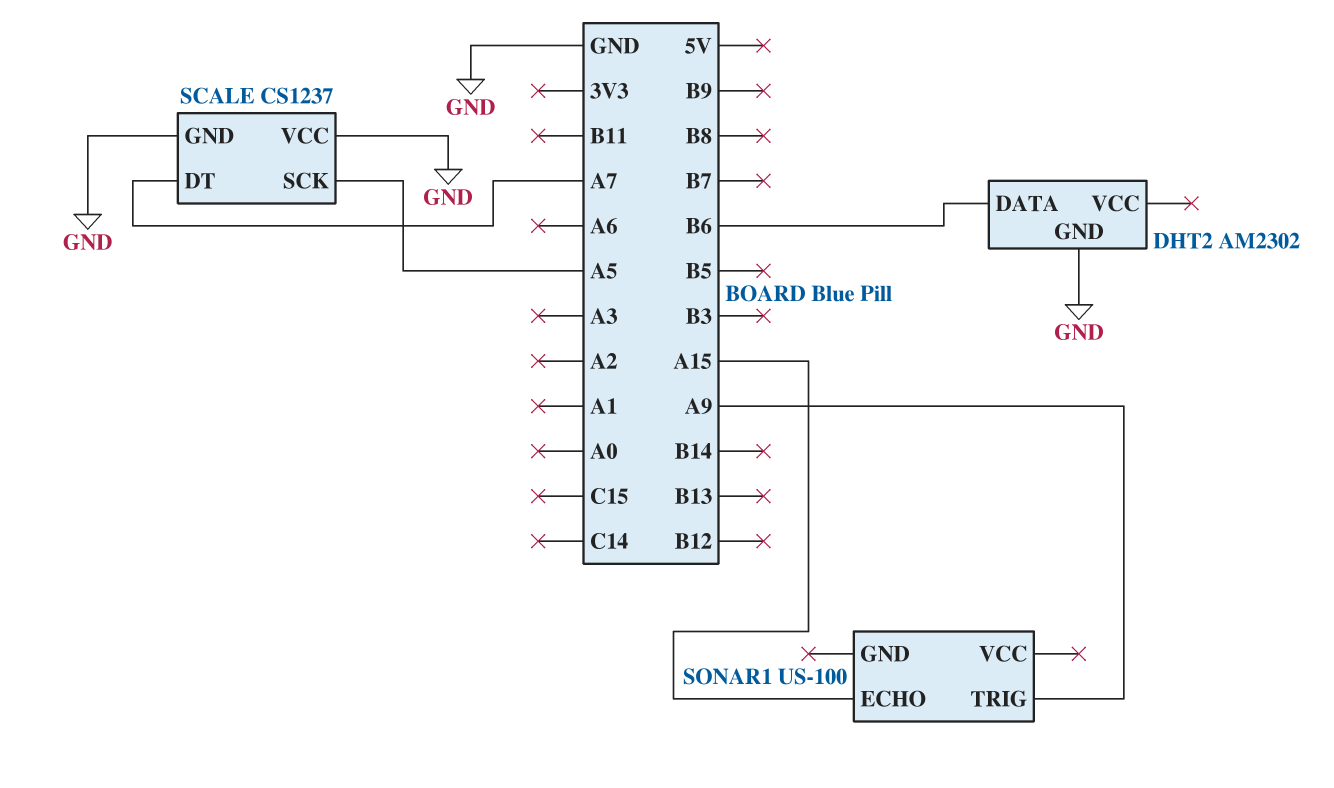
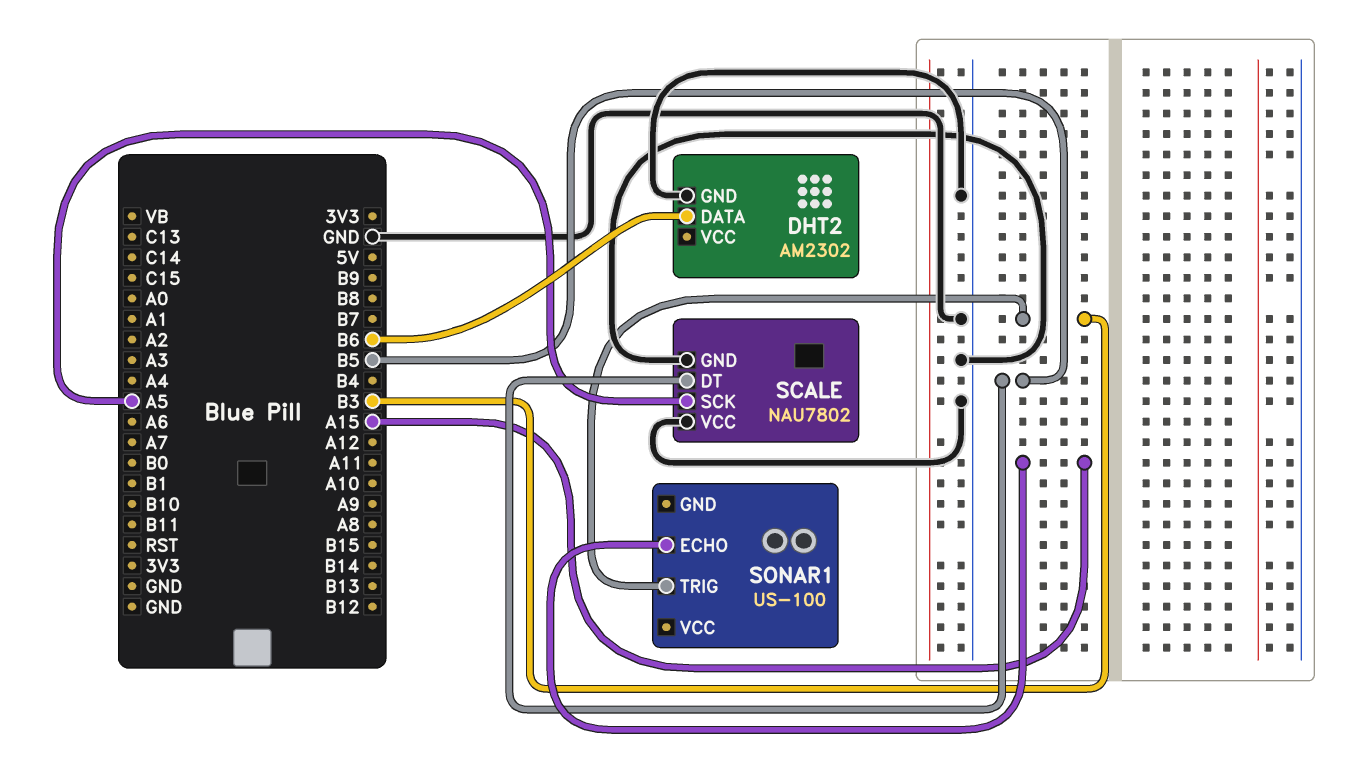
SCALE: CS1237 -> NAU7802
SCALE pin DT: A7 -> B5
SONAR1 pin TRIG: A9 -> B3

